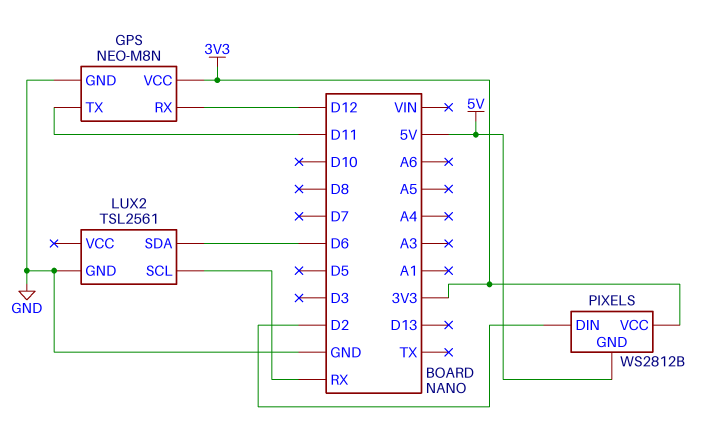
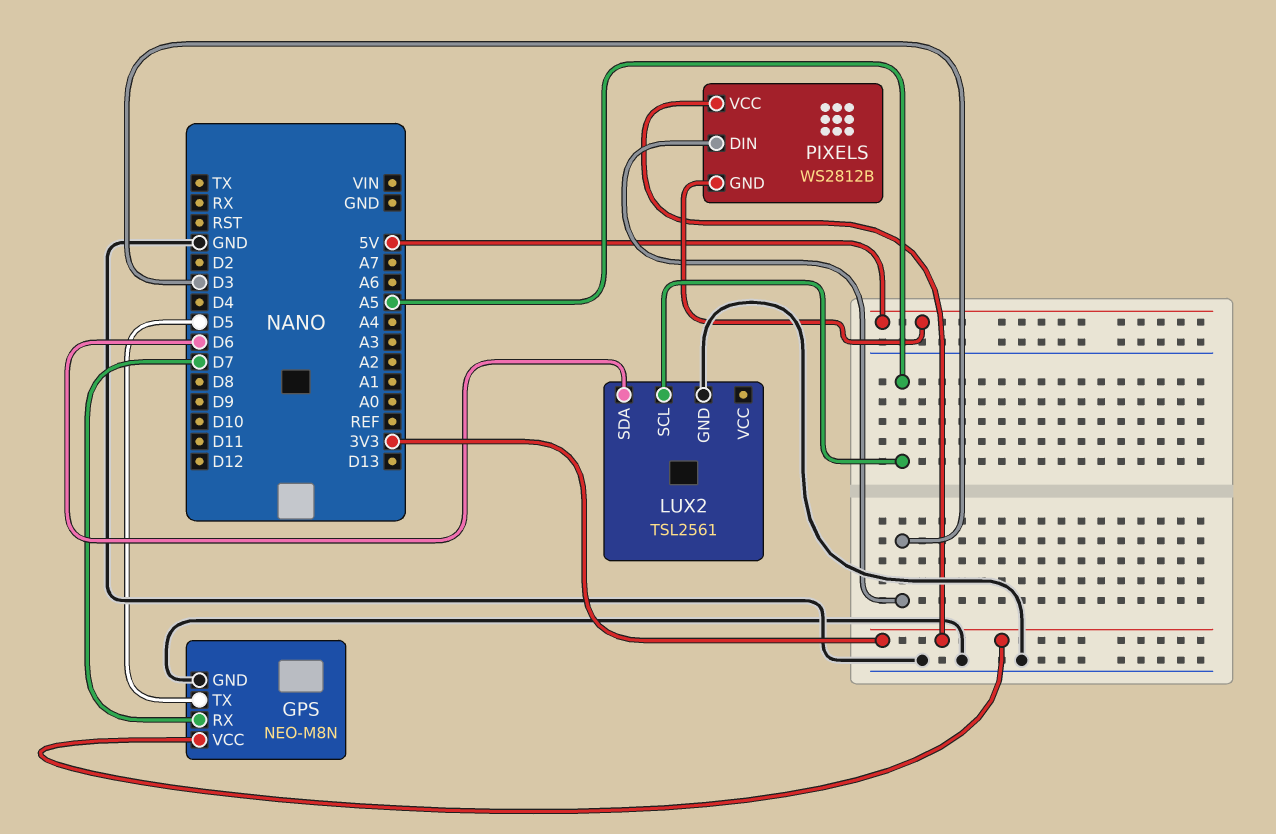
GPS pin RX: D12 -> D7
GPS pin TX: D11 -> D5
LUX2 pin SCL: RX -> A5
PIXELS pin DIN: D2 -> D3

